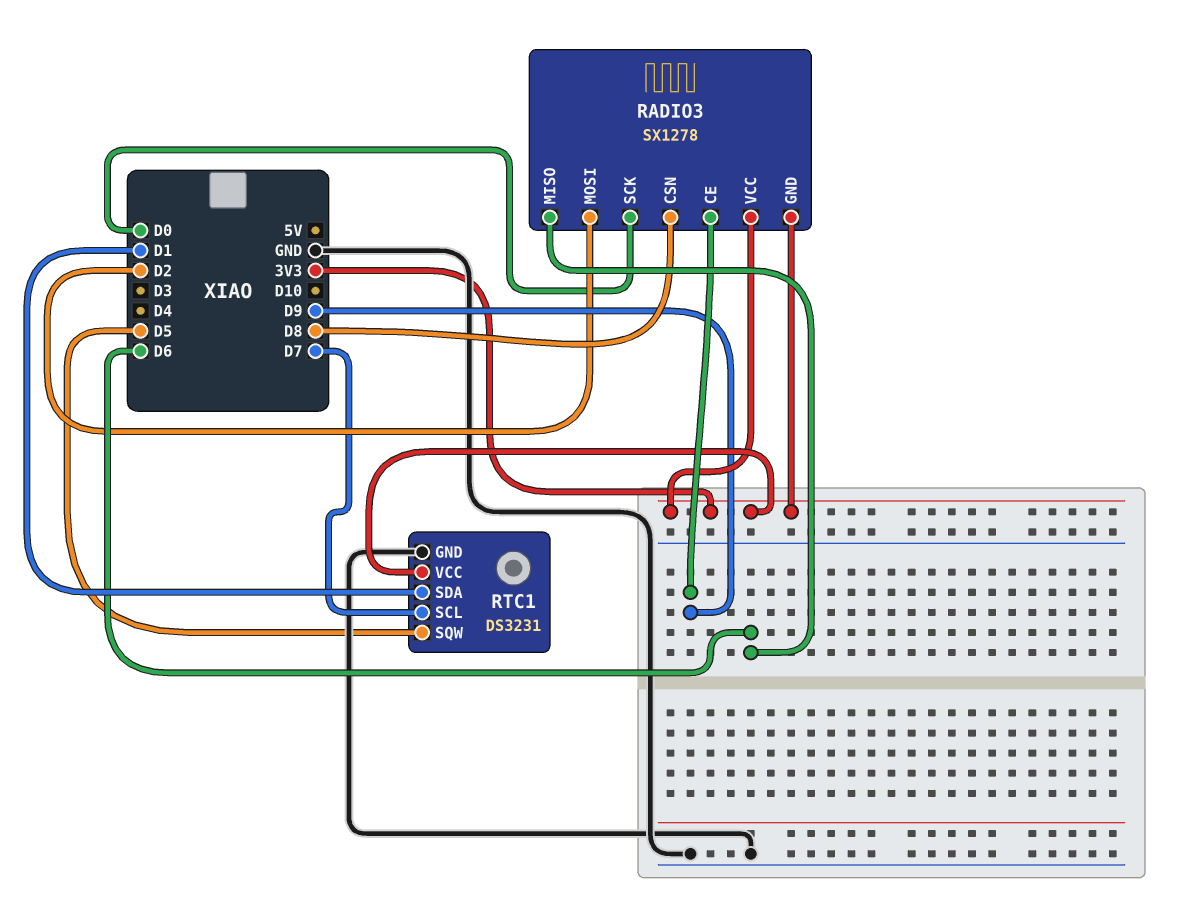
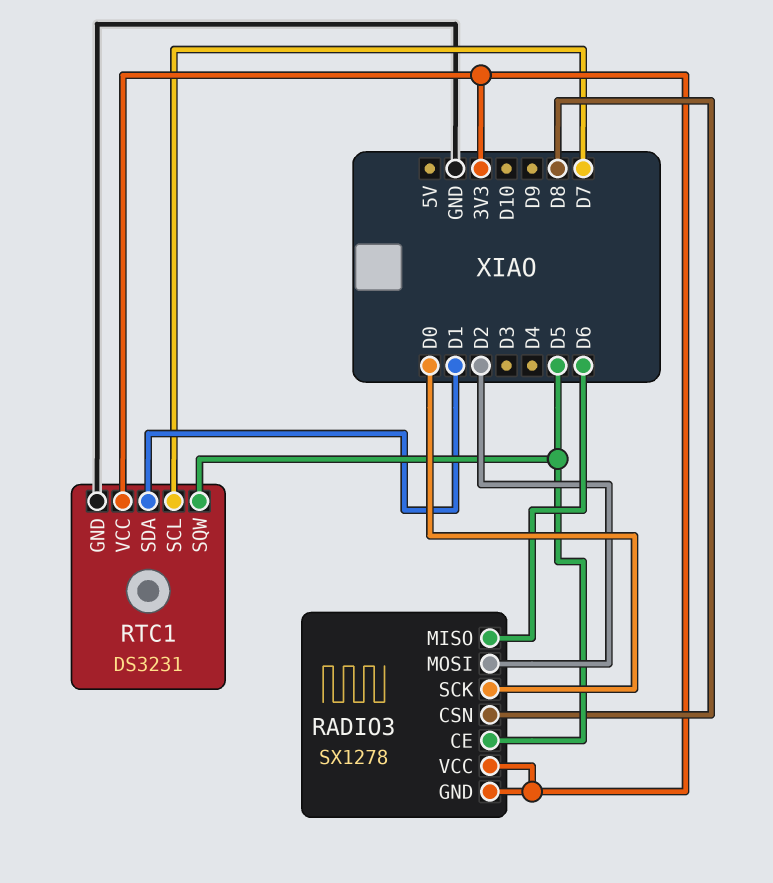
RADIO3 pin CE: D9 -> D5

